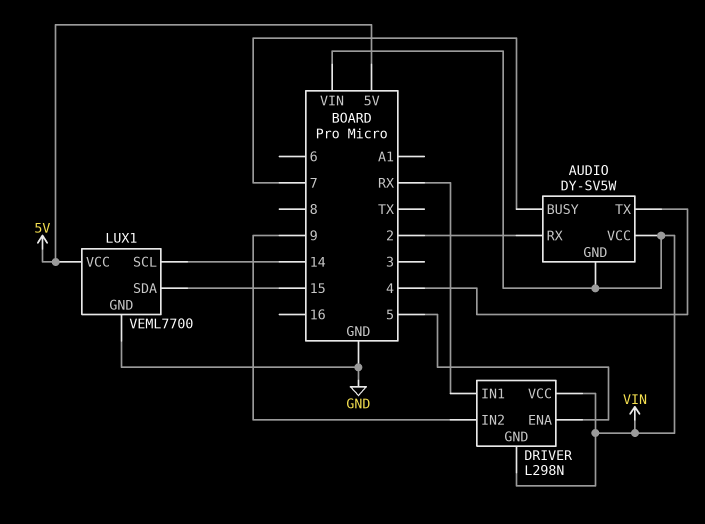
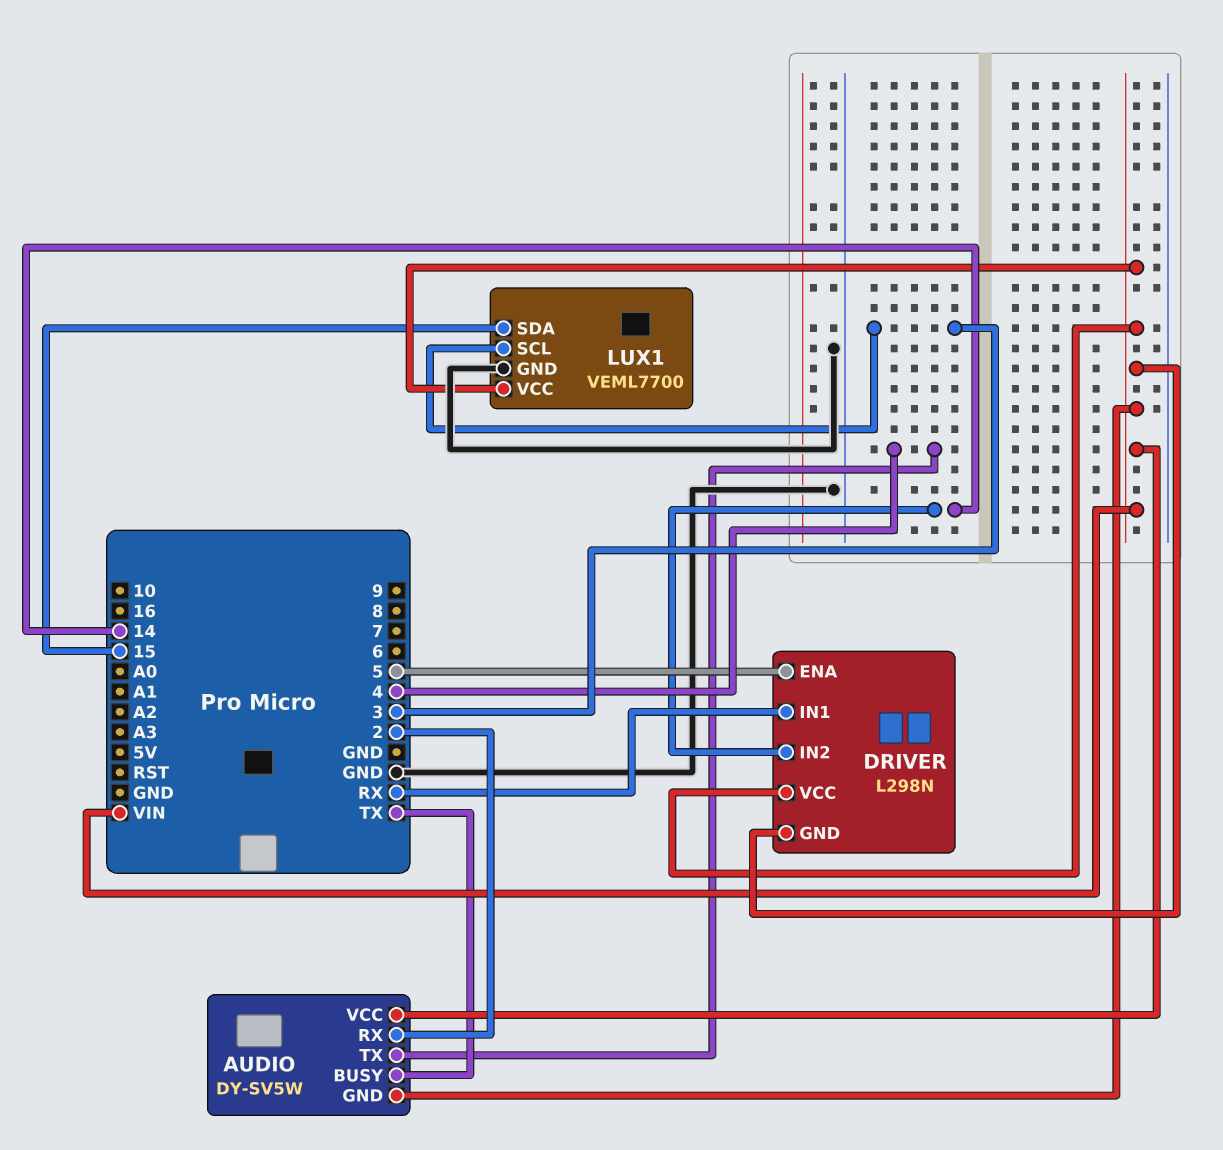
AUDIO pin BUSY: 7 -> TX
DRIVER pin IN2: 9 -> 14
LUX1 pin SCL: 14 -> 3
LUX1 pin VCC: 5V -> VIN

